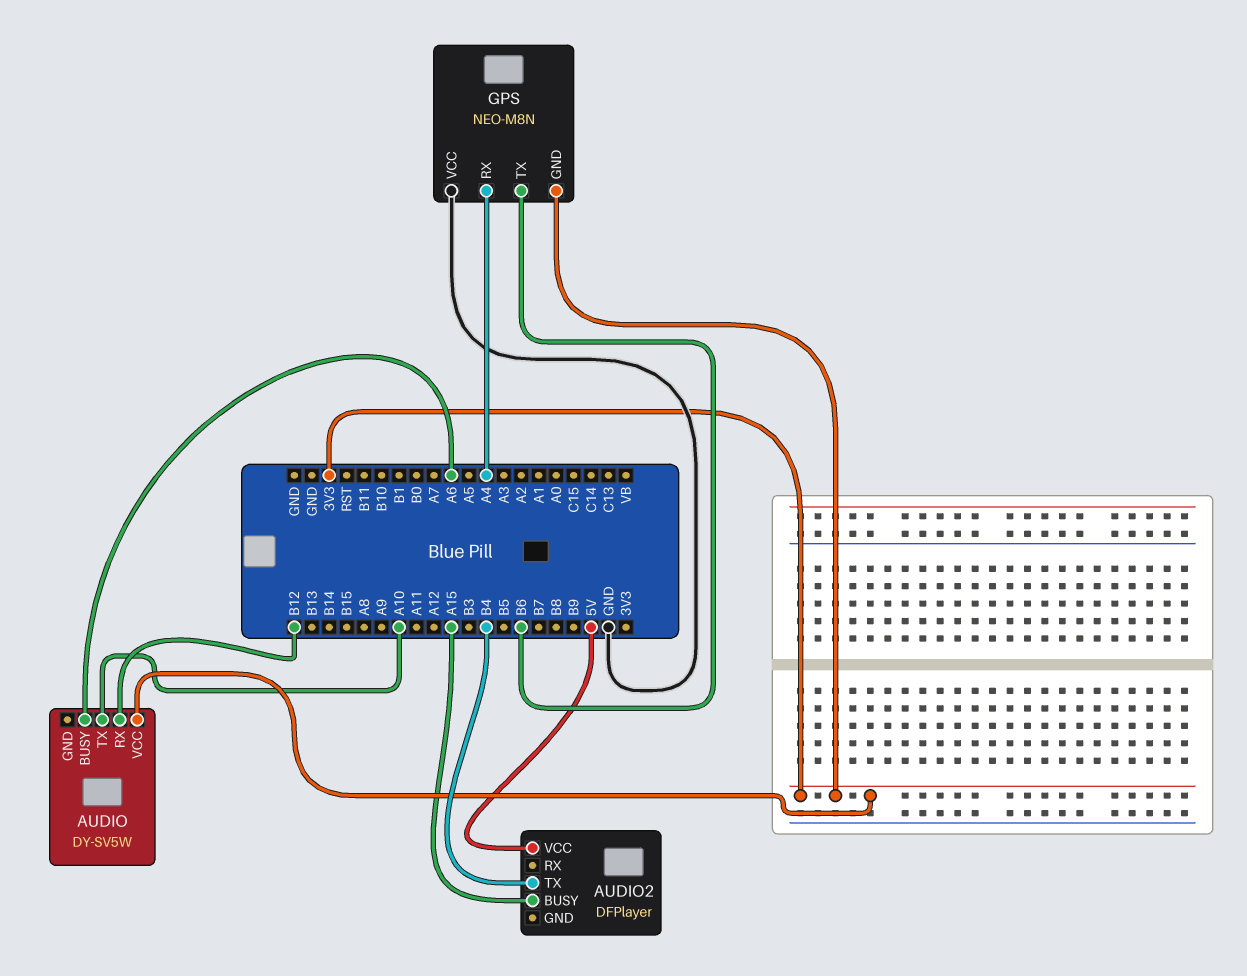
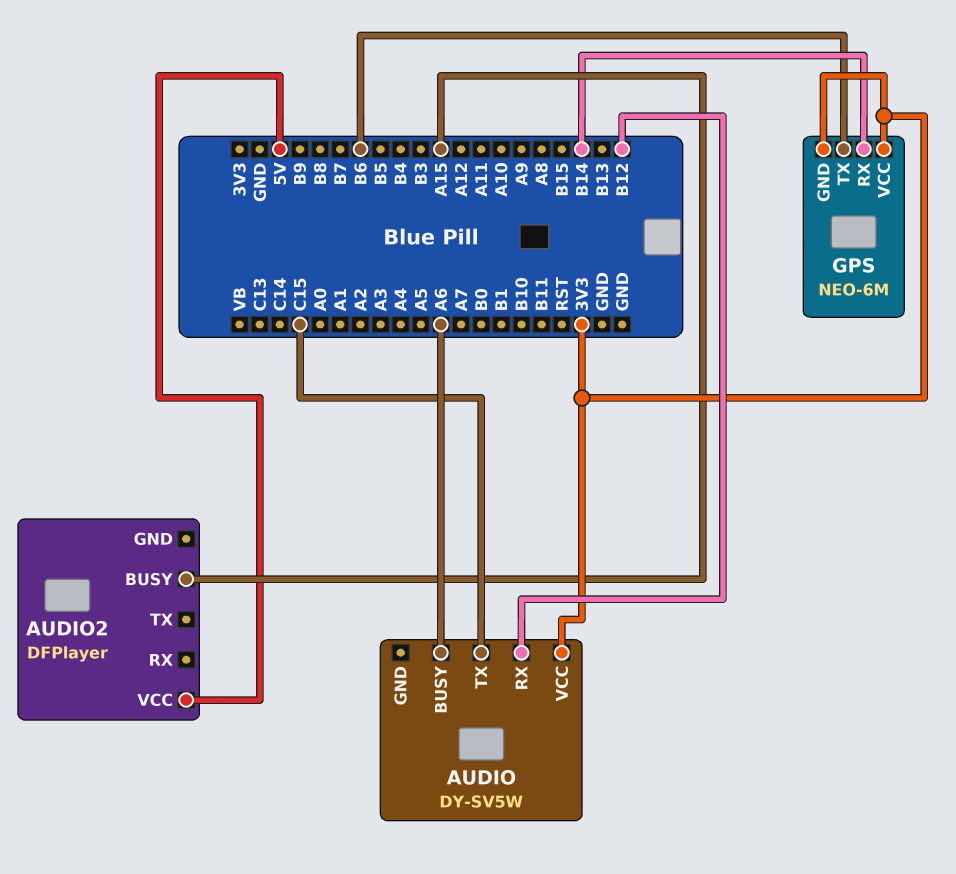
AUDIO pin TX: A10 -> C15
AUDIO2 pin TX: B4 -> none
GPS: NEO-M8N -> NEO-6M
GPS pin RX: A4 -> B14
GPS pin VCC: GND -> 3V3

